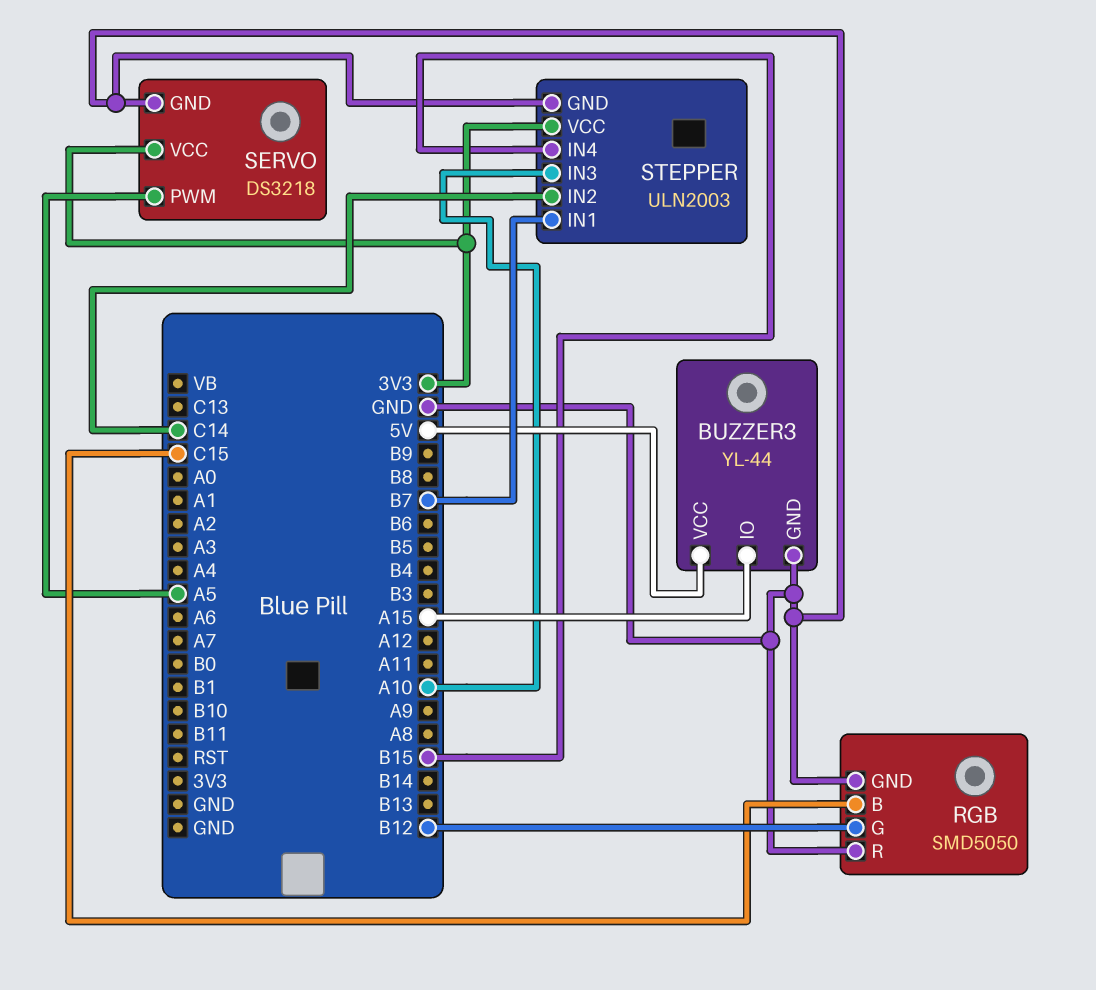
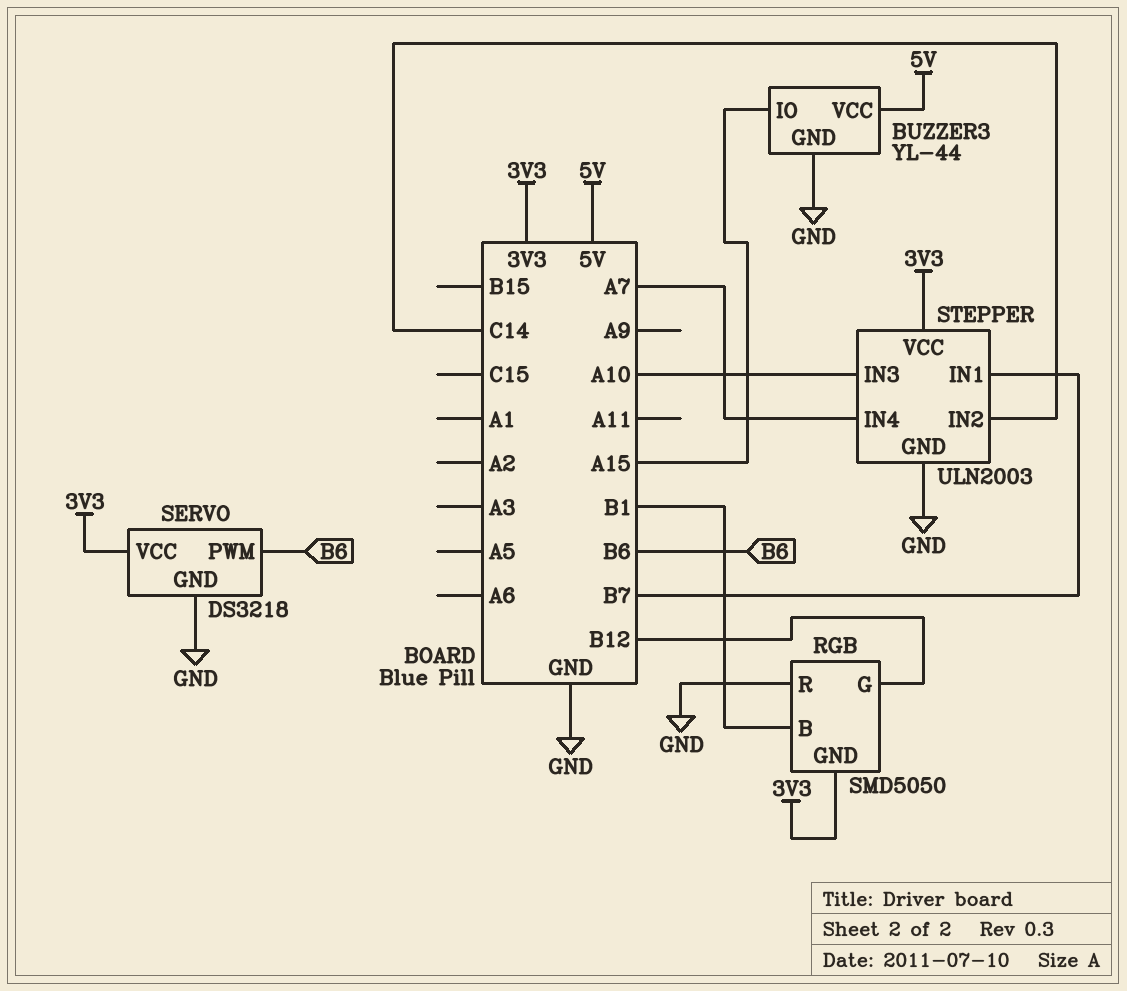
RGB pin B: C15 -> B1
RGB pin GND: GND -> 3V3
SERVO pin PWM: A5 -> B6
STEPPER pin IN4: B15 -> A7

